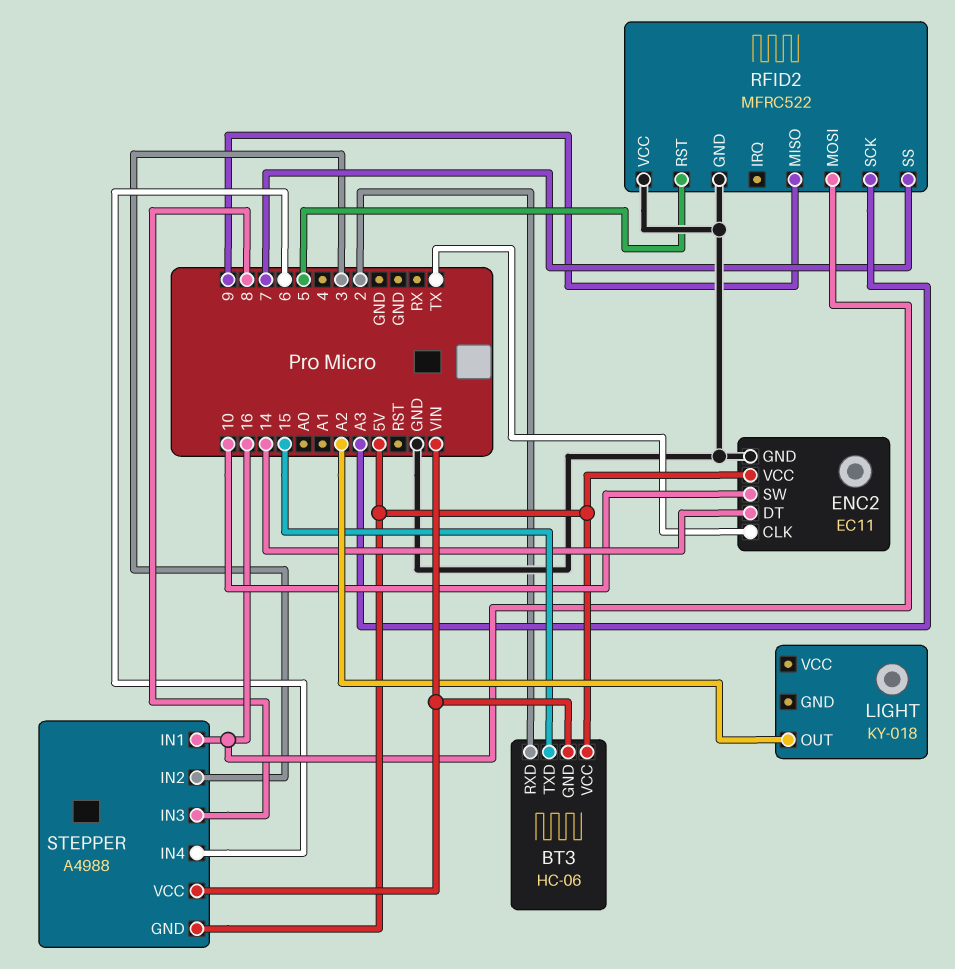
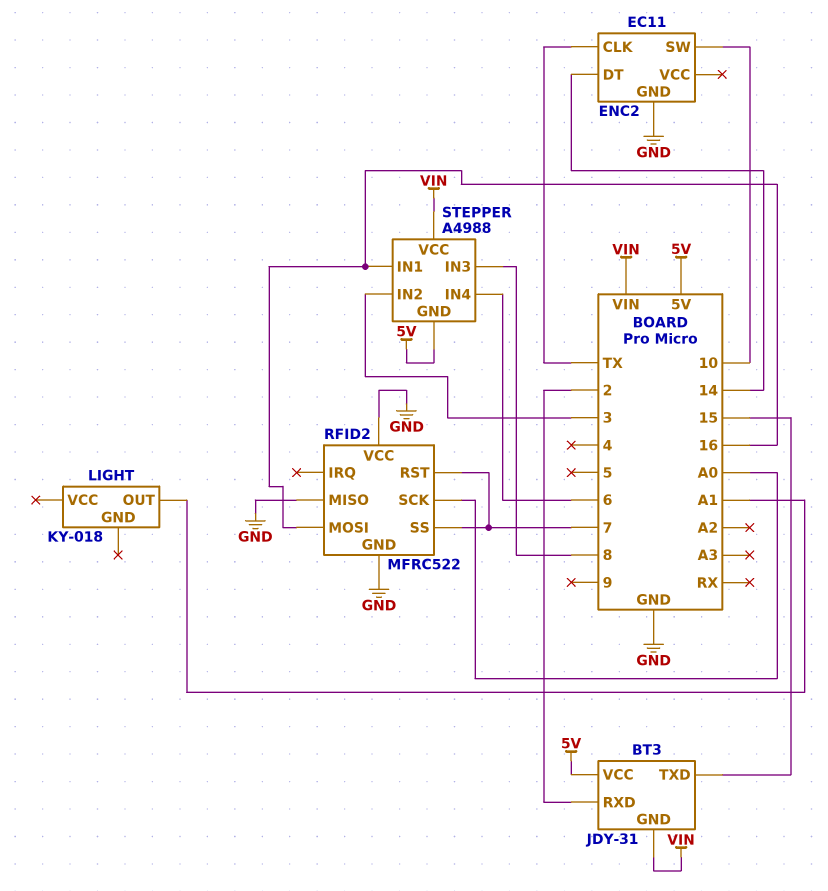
BT3: HC-06 -> JDY-31
ENC2 pin VCC: 5V -> none
LIGHT pin OUT: A2 -> A1
RFID2 pin MISO: 9 -> GND
RFID2 pin RST: 5 -> 7
RFID2 pin SCK: A3 -> A0

